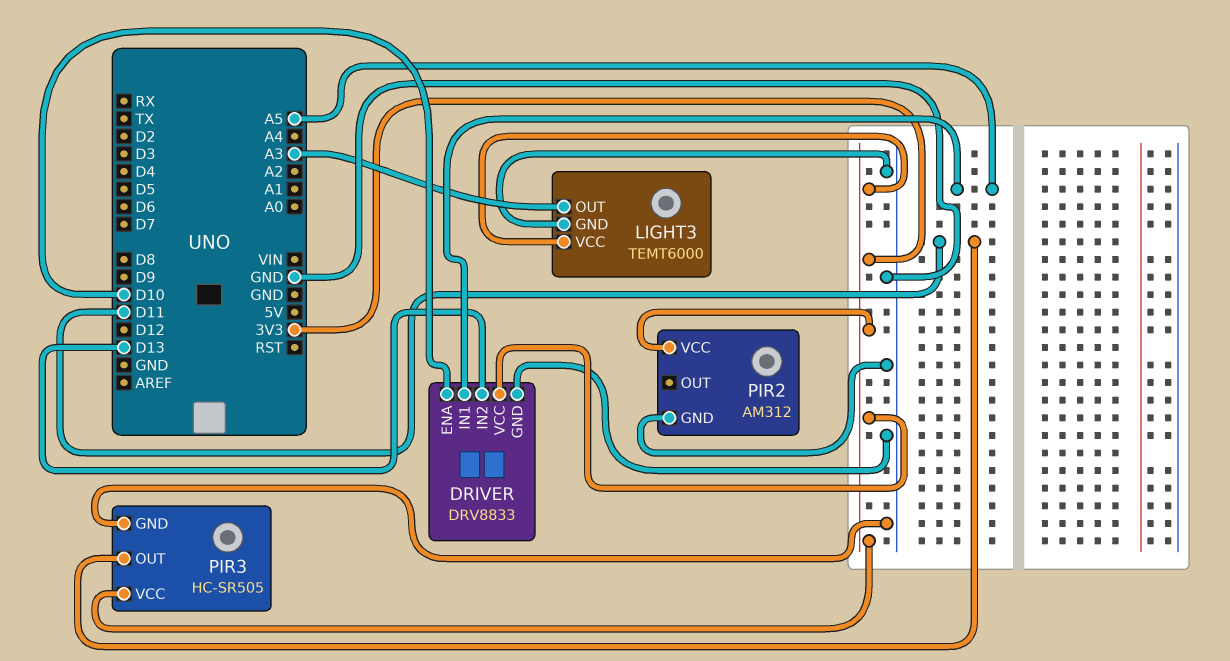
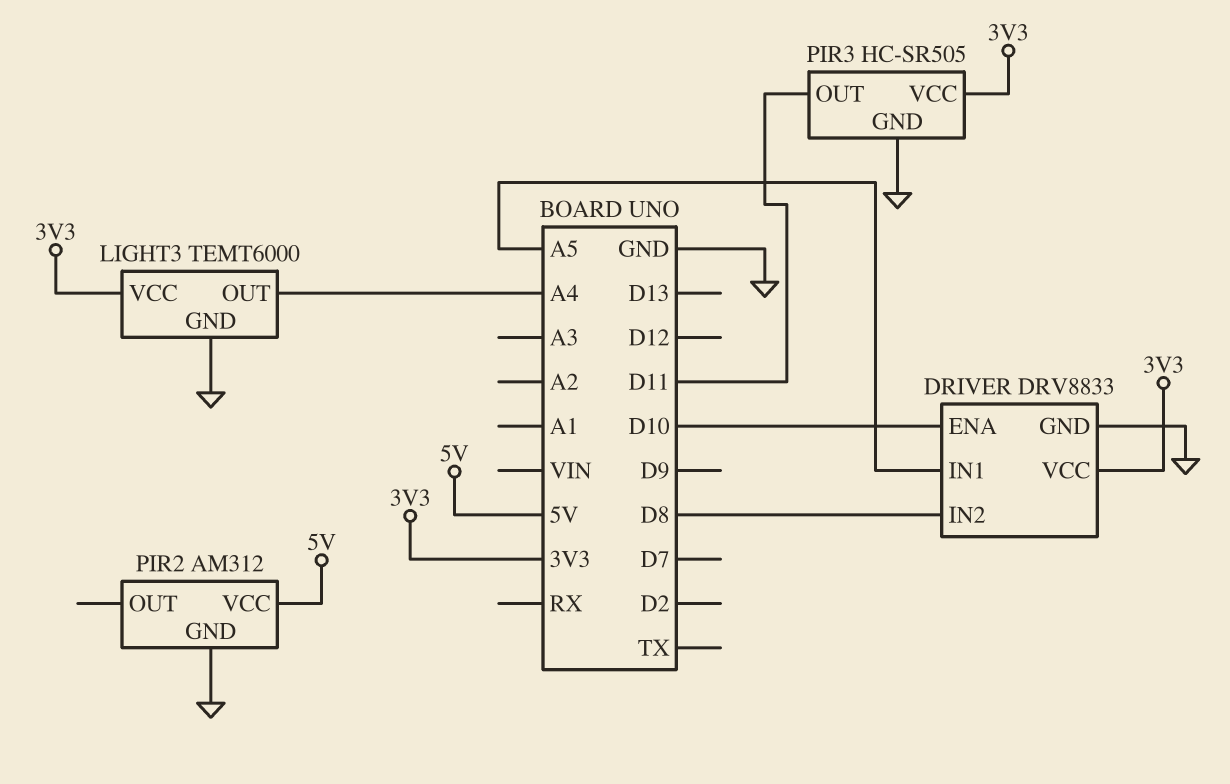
DRIVER pin IN2: D13 -> D8
LIGHT3 pin OUT: A3 -> A4
PIR2 pin VCC: 3V3 -> 5V

